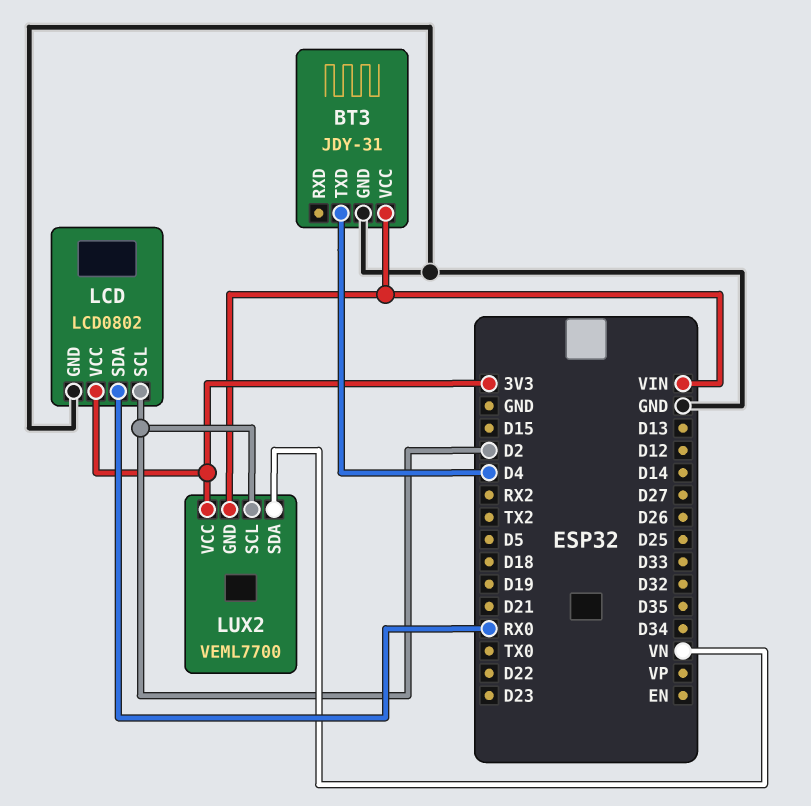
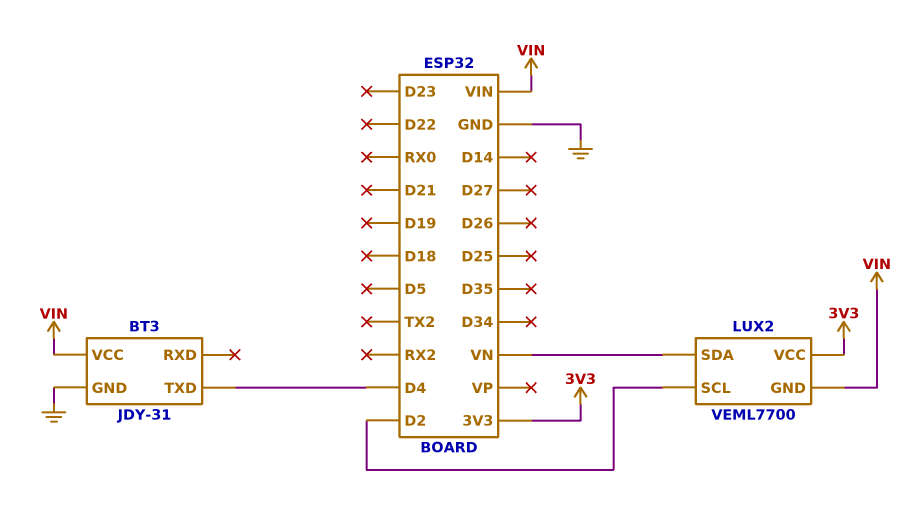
LCD: LCD0802 -> none
LCD pin GND: GND -> none
LCD pin SCL: D2 -> none
LCD pin SDA: RX0 -> none
LCD pin VCC: 3V3 -> none

